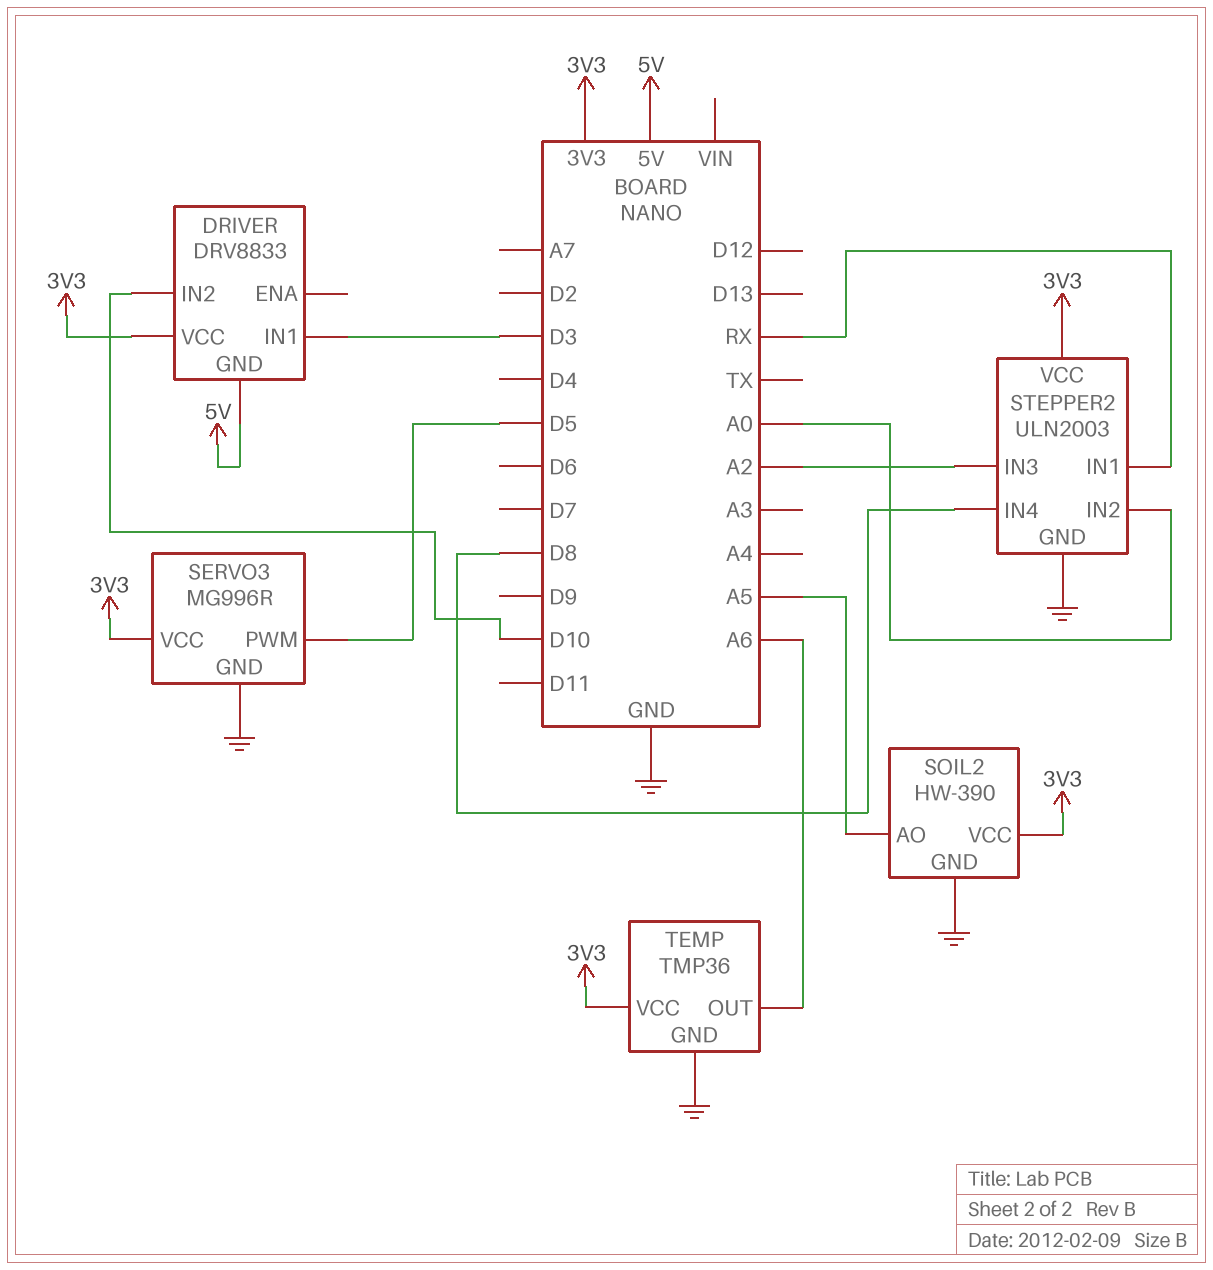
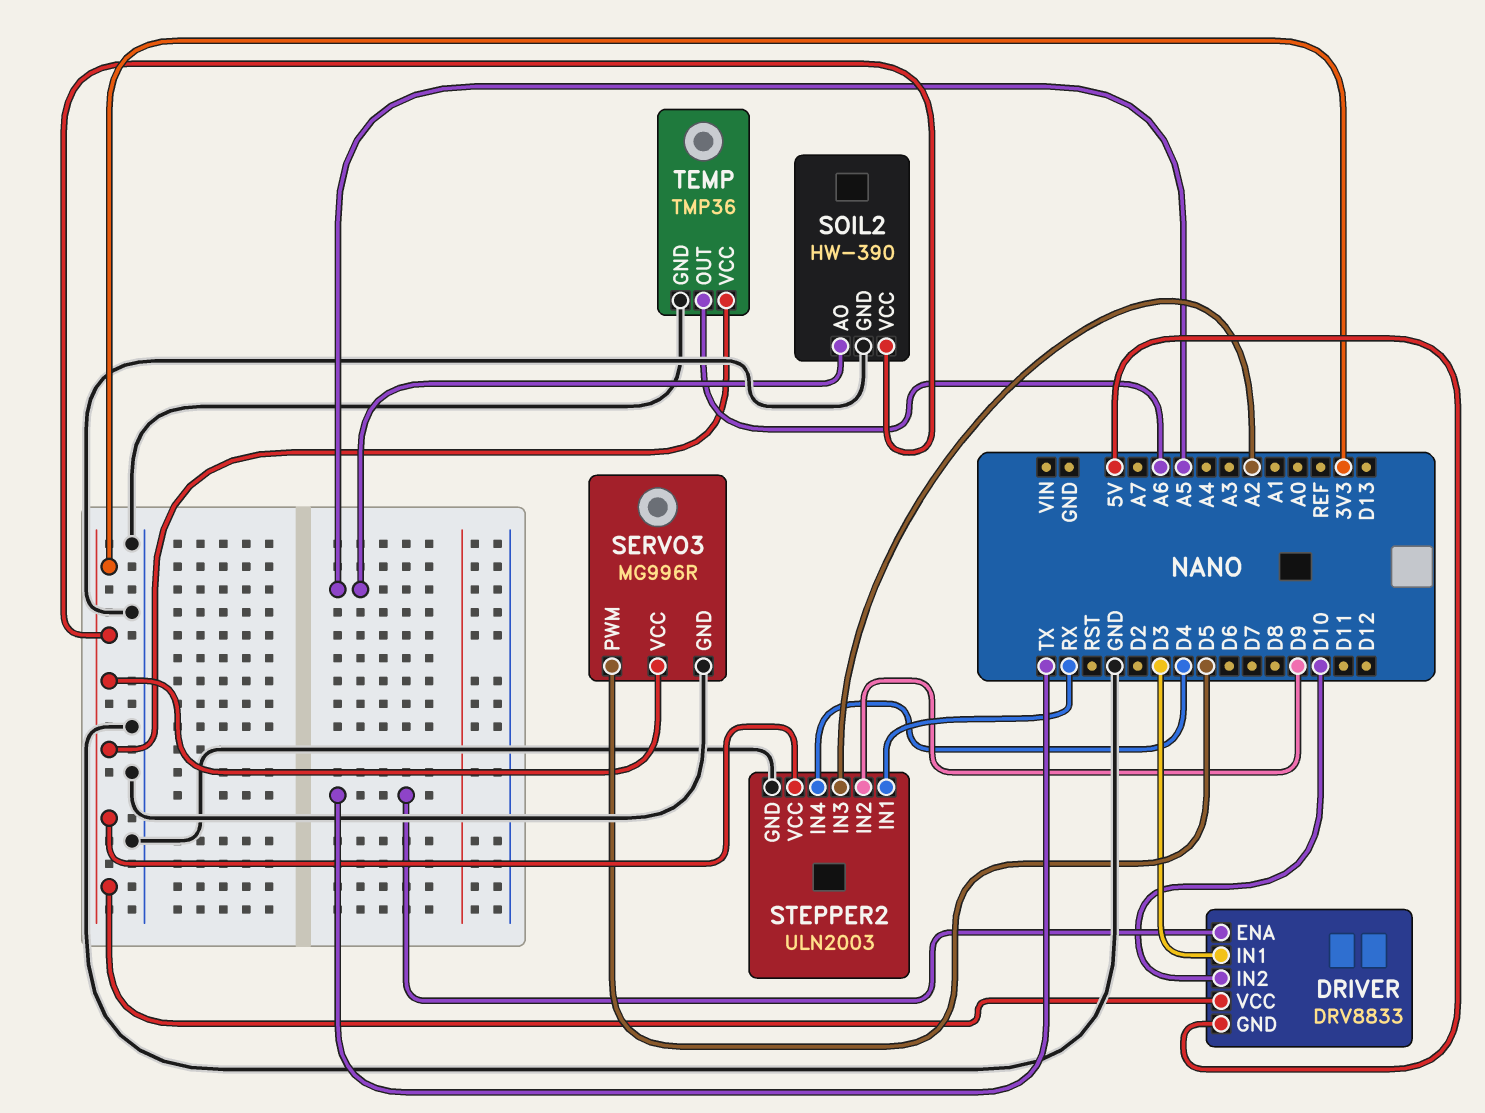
DRIVER pin ENA: none -> TX
STEPPER2 pin IN2: A0 -> D9
STEPPER2 pin IN4: D8 -> D4

